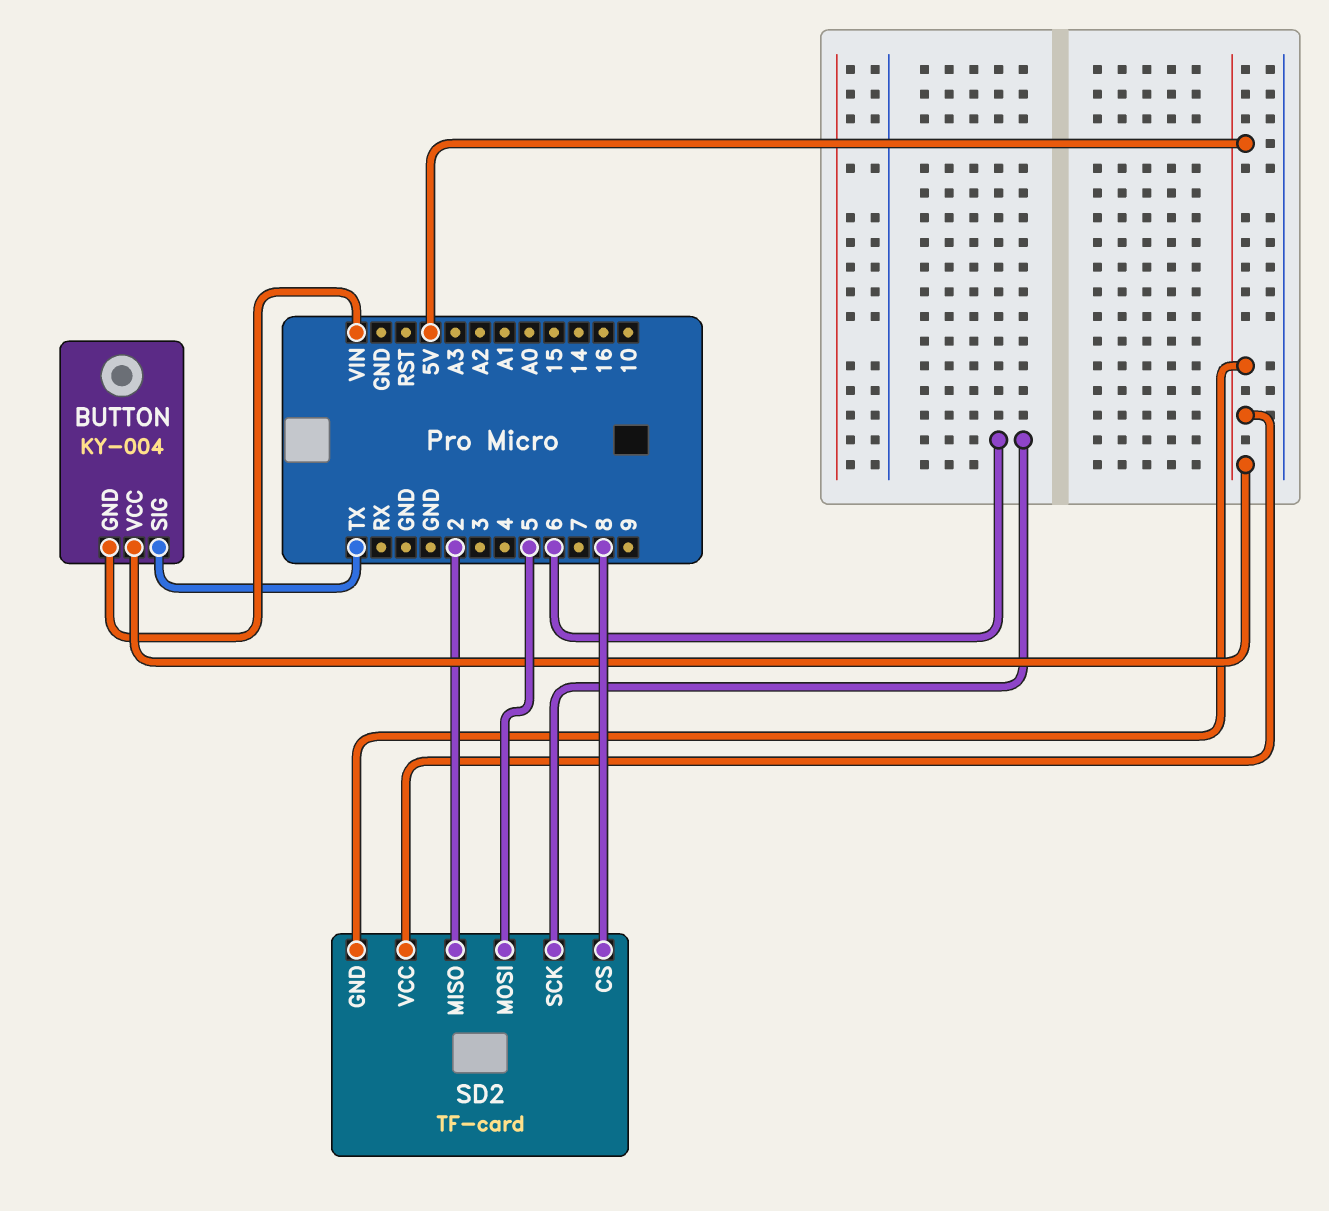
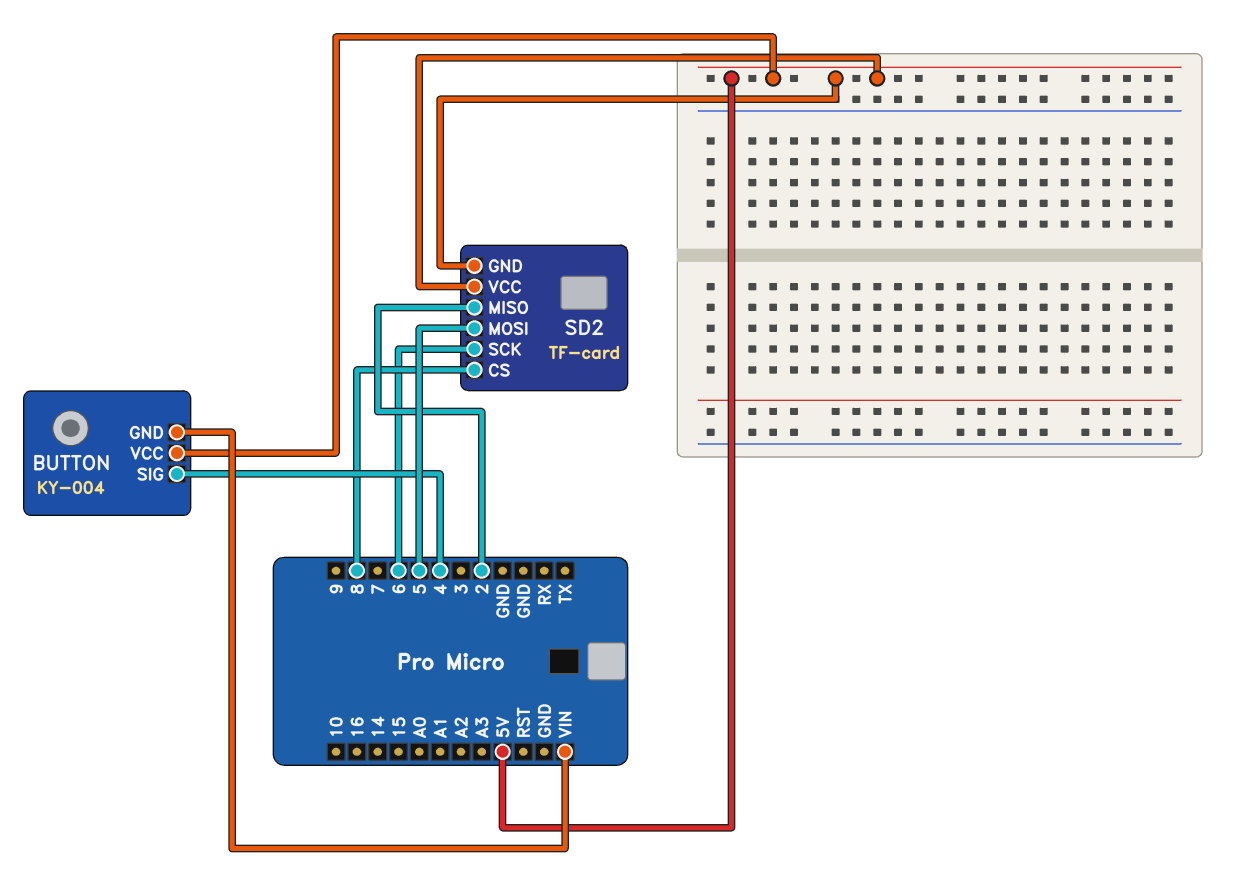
BUTTON pin SIG: TX -> 4

